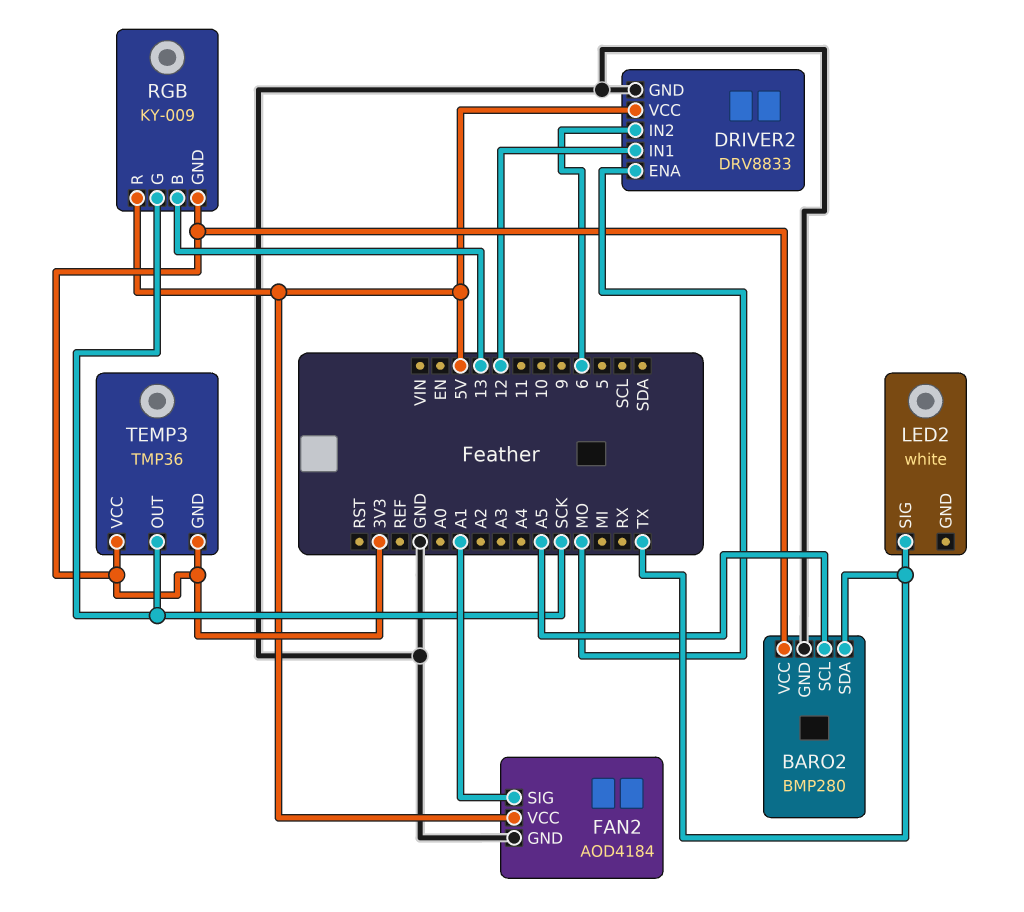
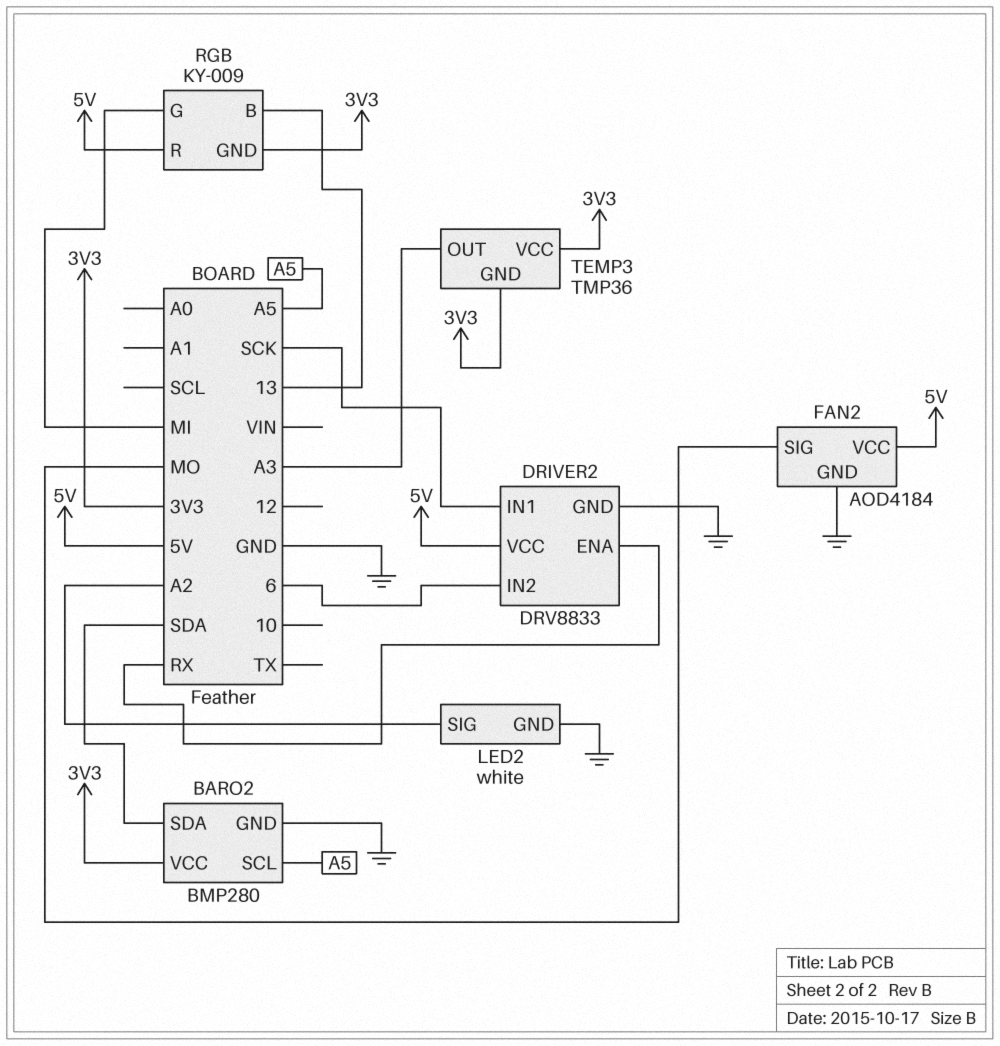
BARO2 pin SDA: TX -> SDA
DRIVER2 pin ENA: MO -> RX
DRIVER2 pin IN1: 12 -> SCK
FAN2 pin SIG: A1 -> MO
LED2 pin GND: none -> GND
LED2 pin SIG: TX -> A2
RGB pin G: SCK -> MI
TEMP3 pin OUT: SCK -> A3

